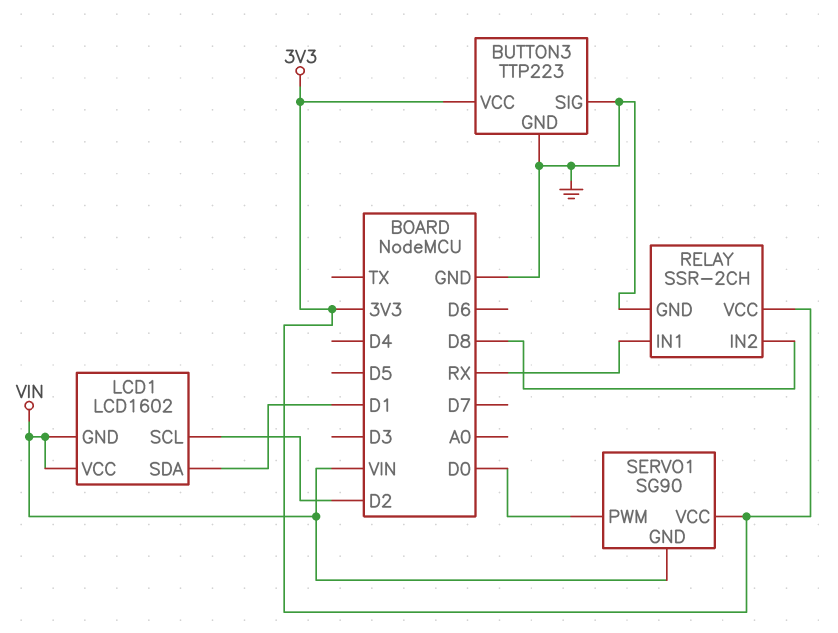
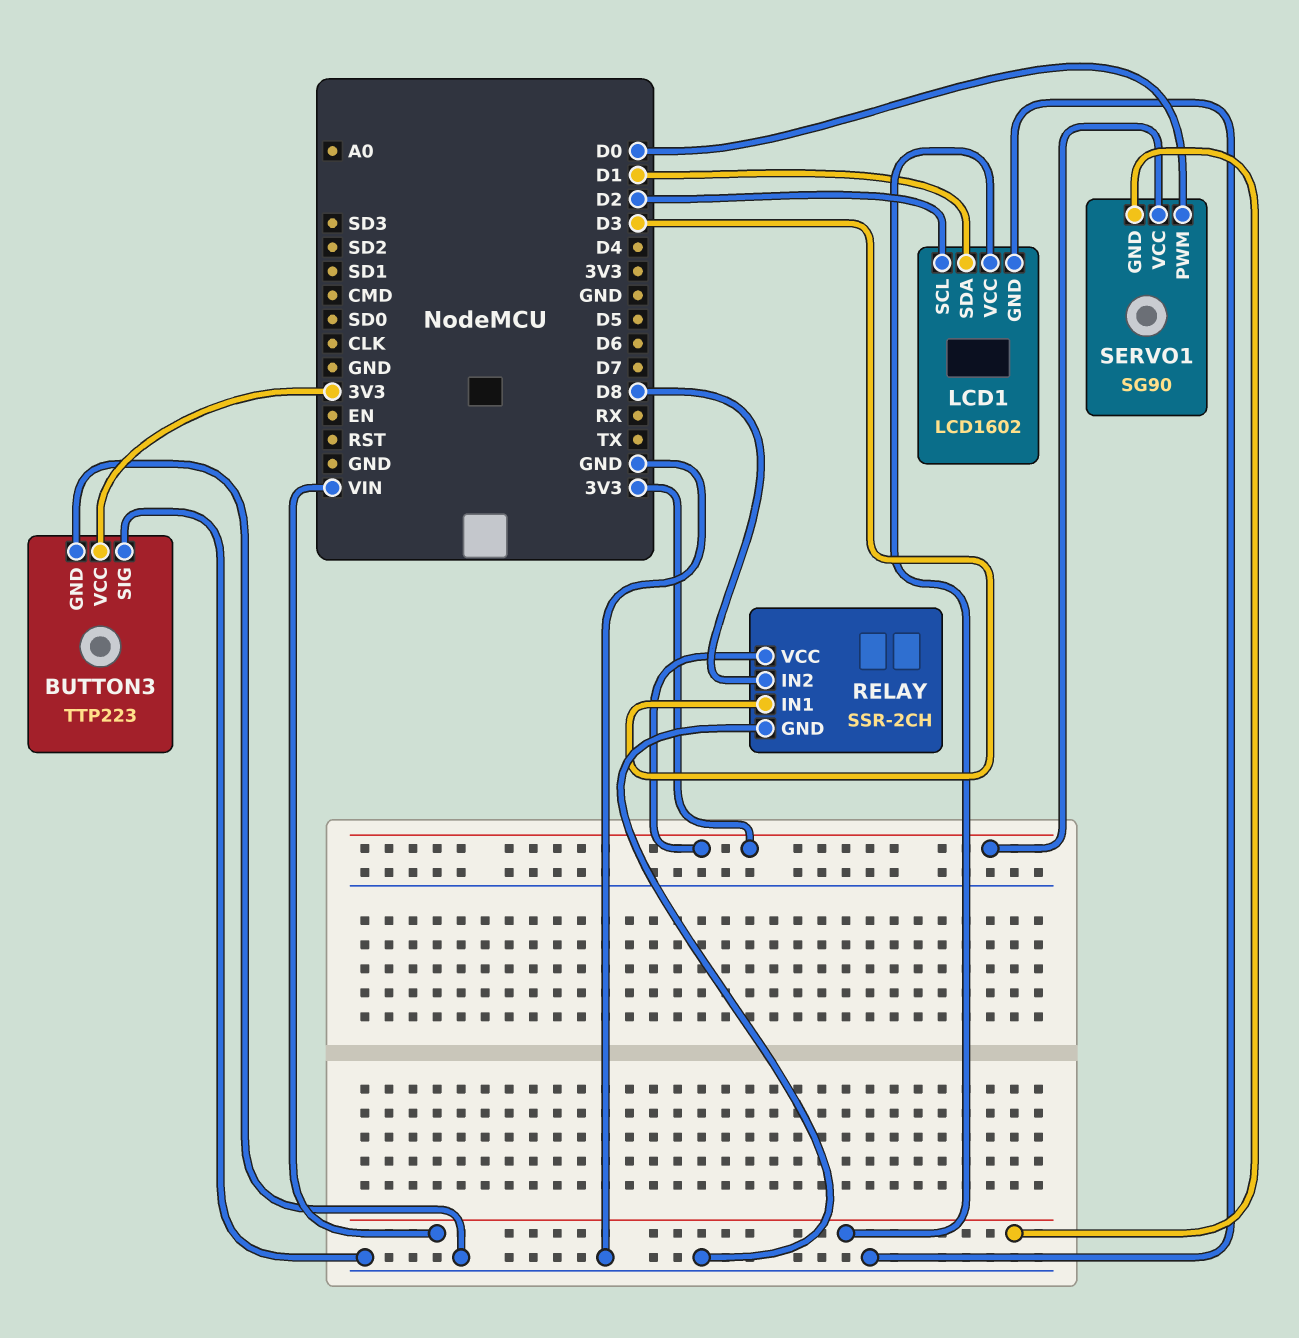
LCD1 pin GND: VIN -> GND
RELAY pin IN1: RX -> D3

